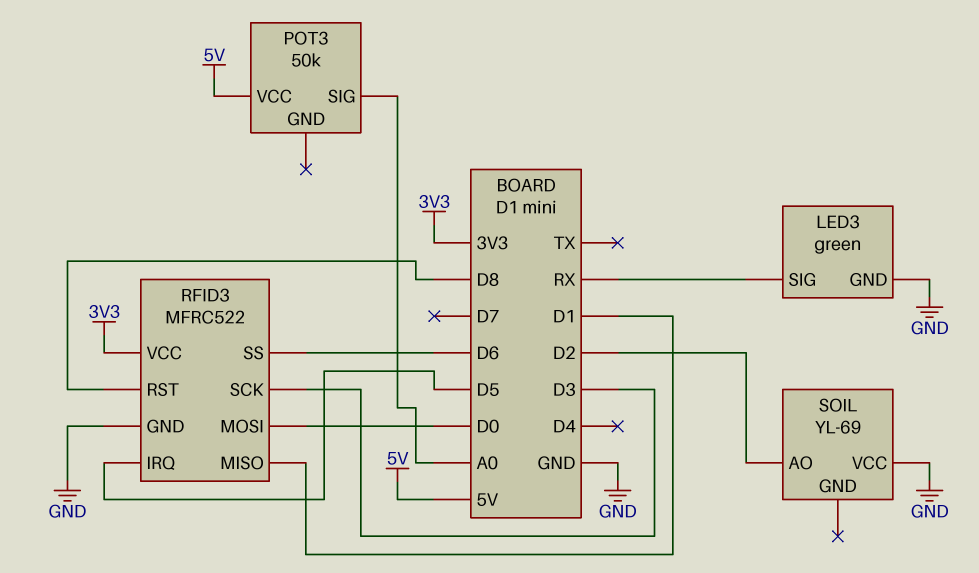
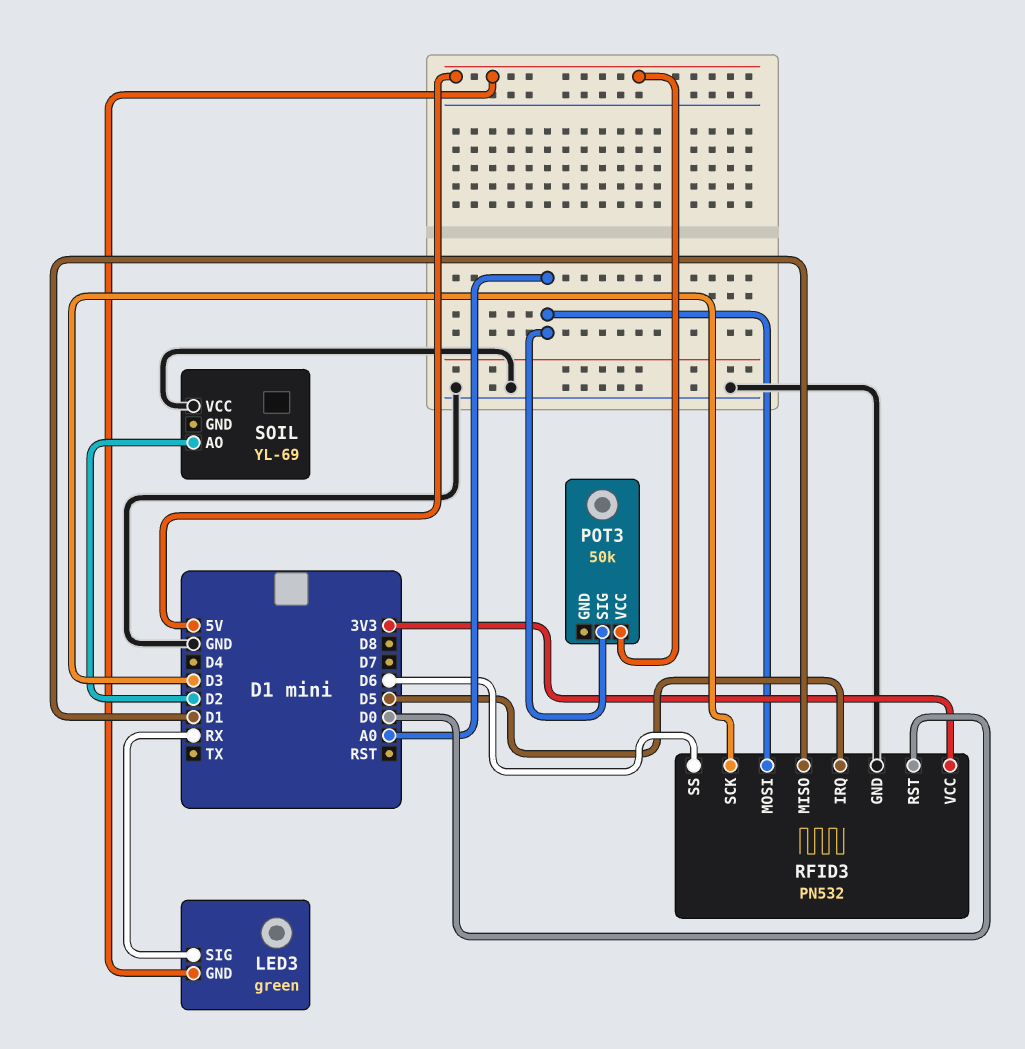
LED3 pin GND: GND -> 5V
RFID3: MFRC522 -> PN532
RFID3 pin MOSI: D0 -> A0
RFID3 pin RST: D8 -> D0

